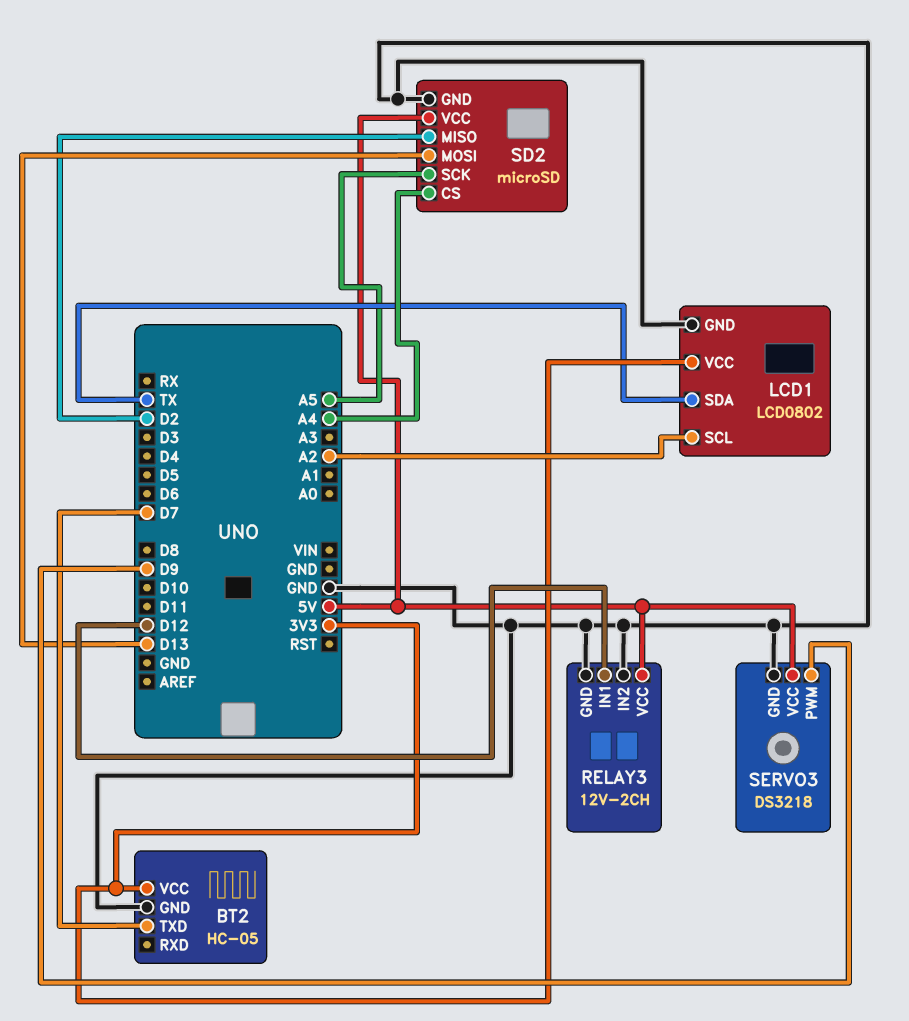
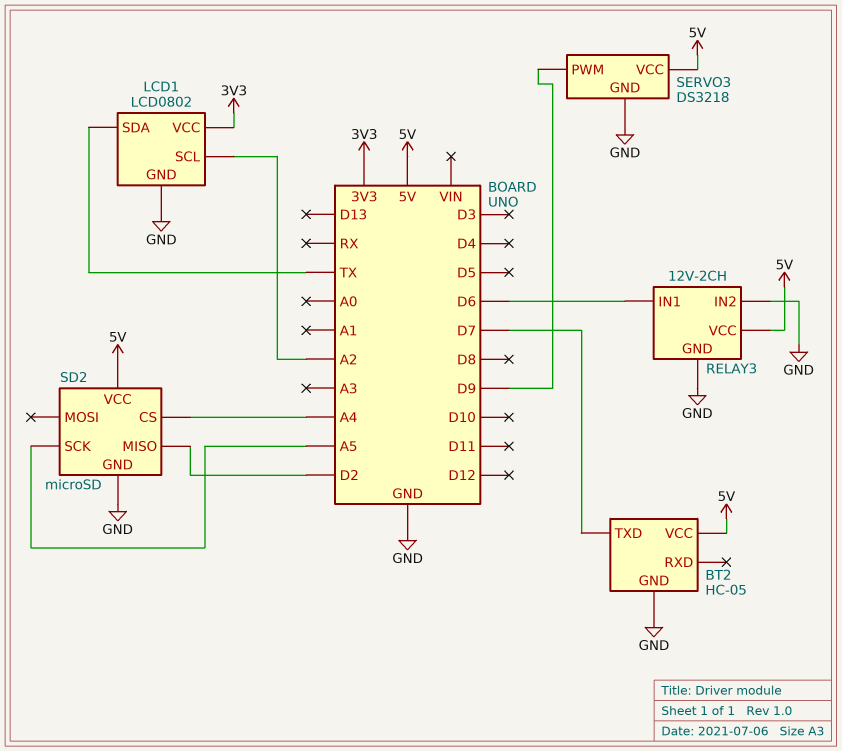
BT2 pin VCC: 3V3 -> 5V
RELAY3 pin IN1: D12 -> D6
SD2 pin MOSI: D13 -> none

